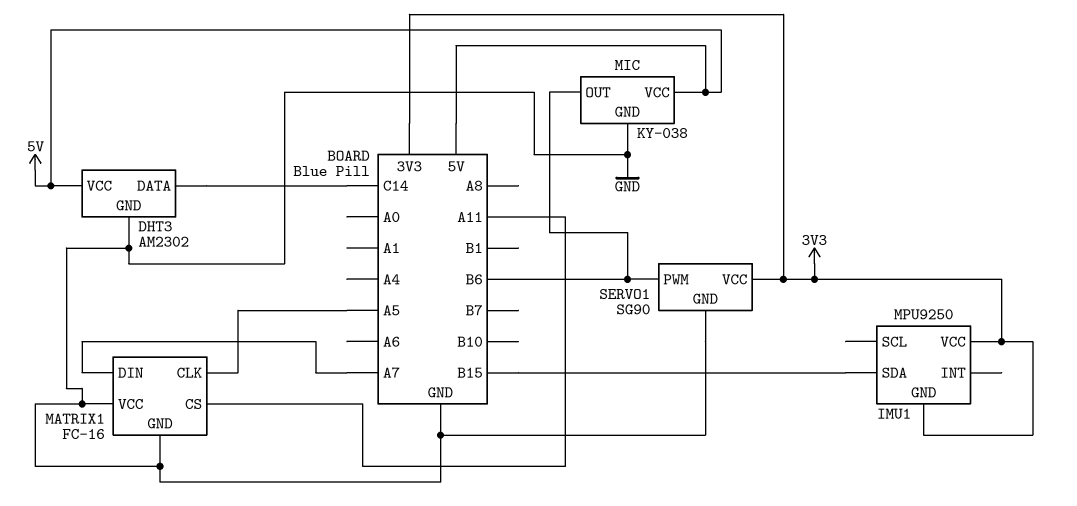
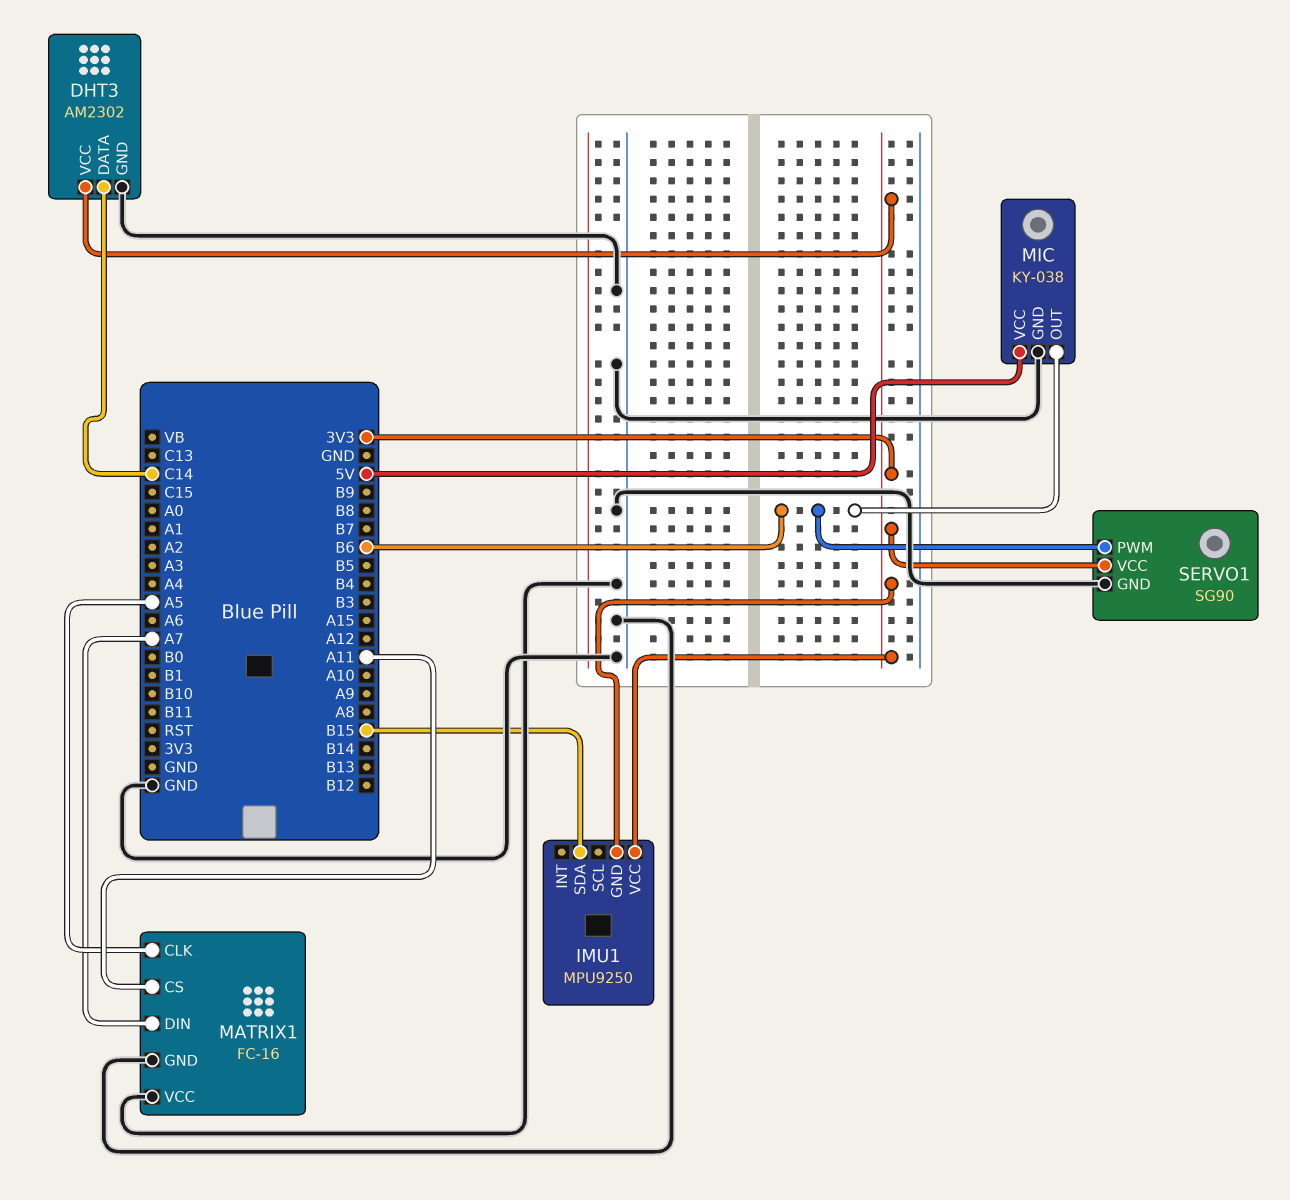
DHT3 pin VCC: 5V -> 3V3

